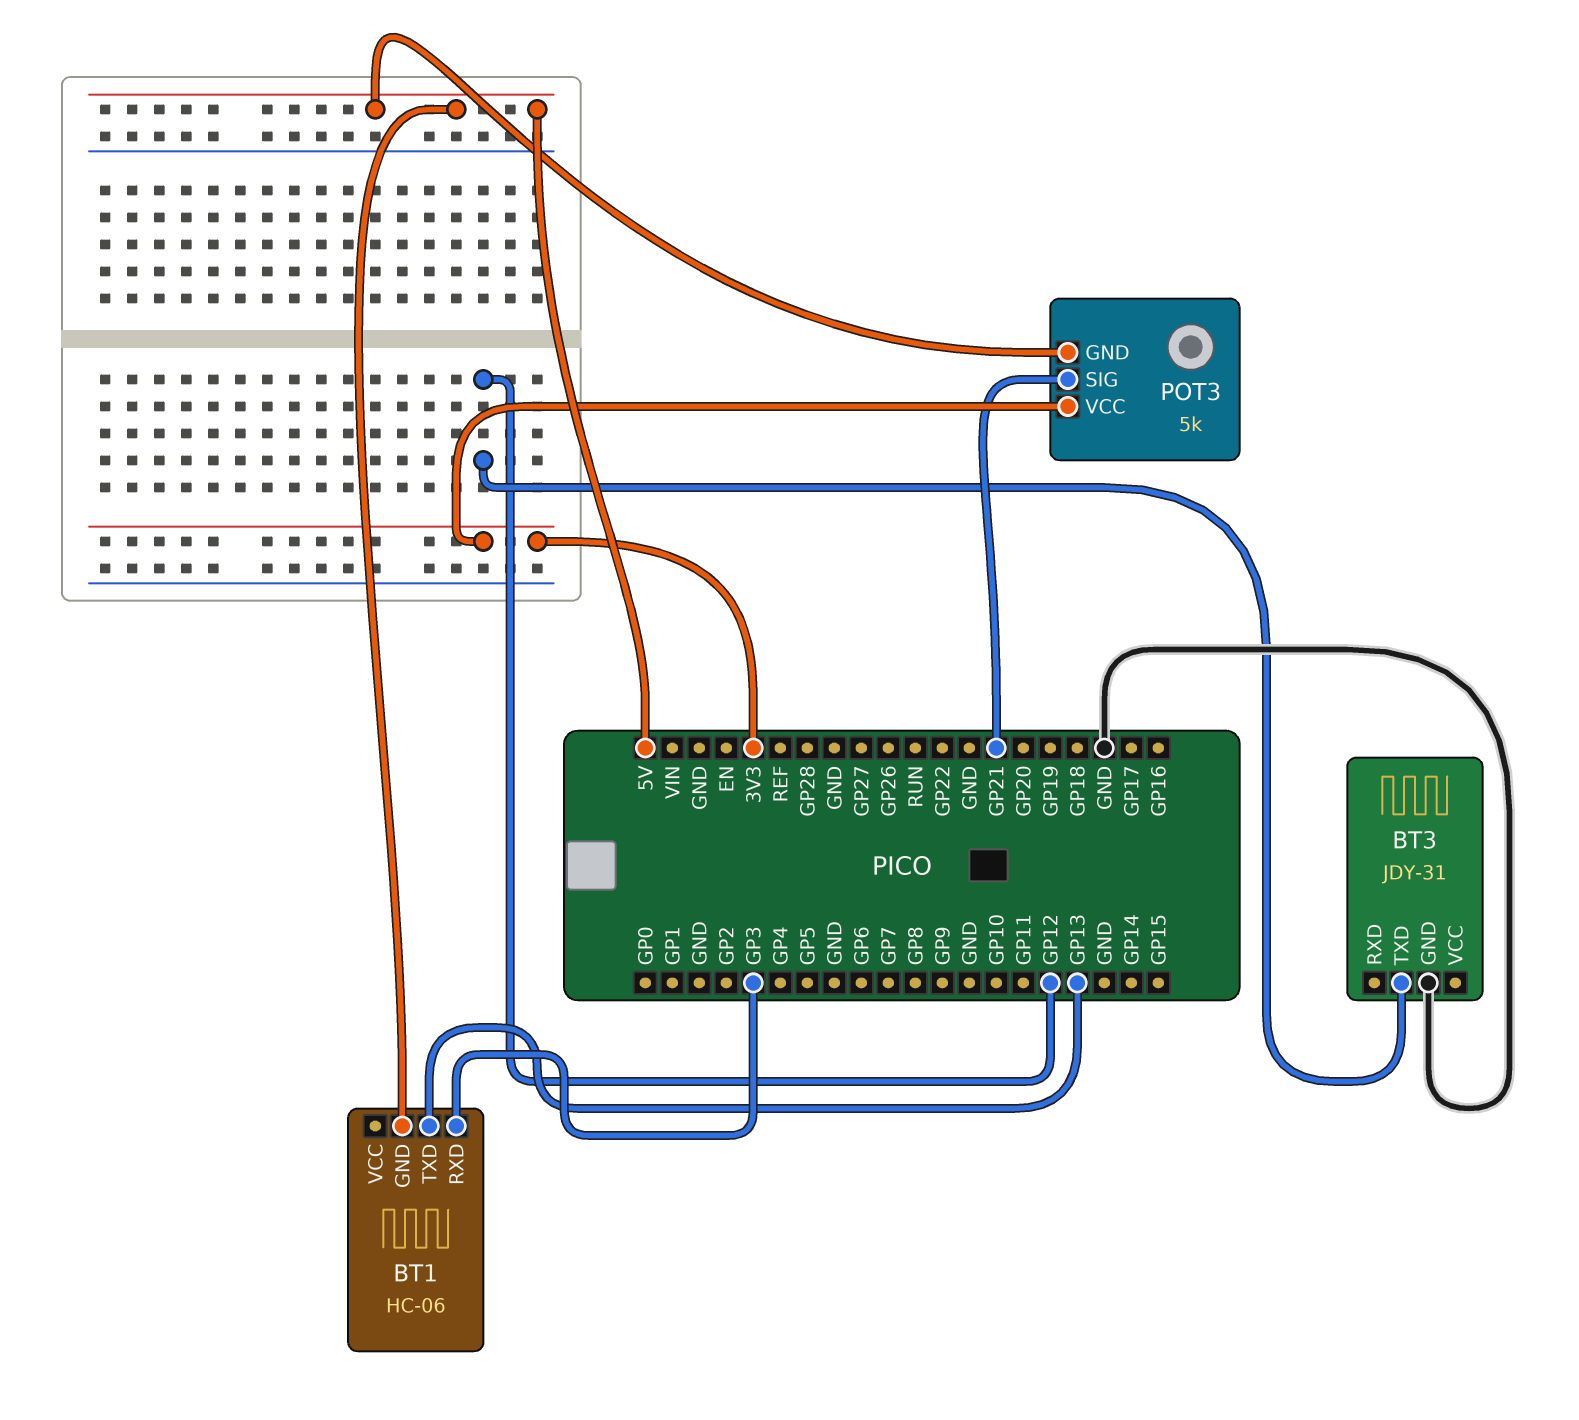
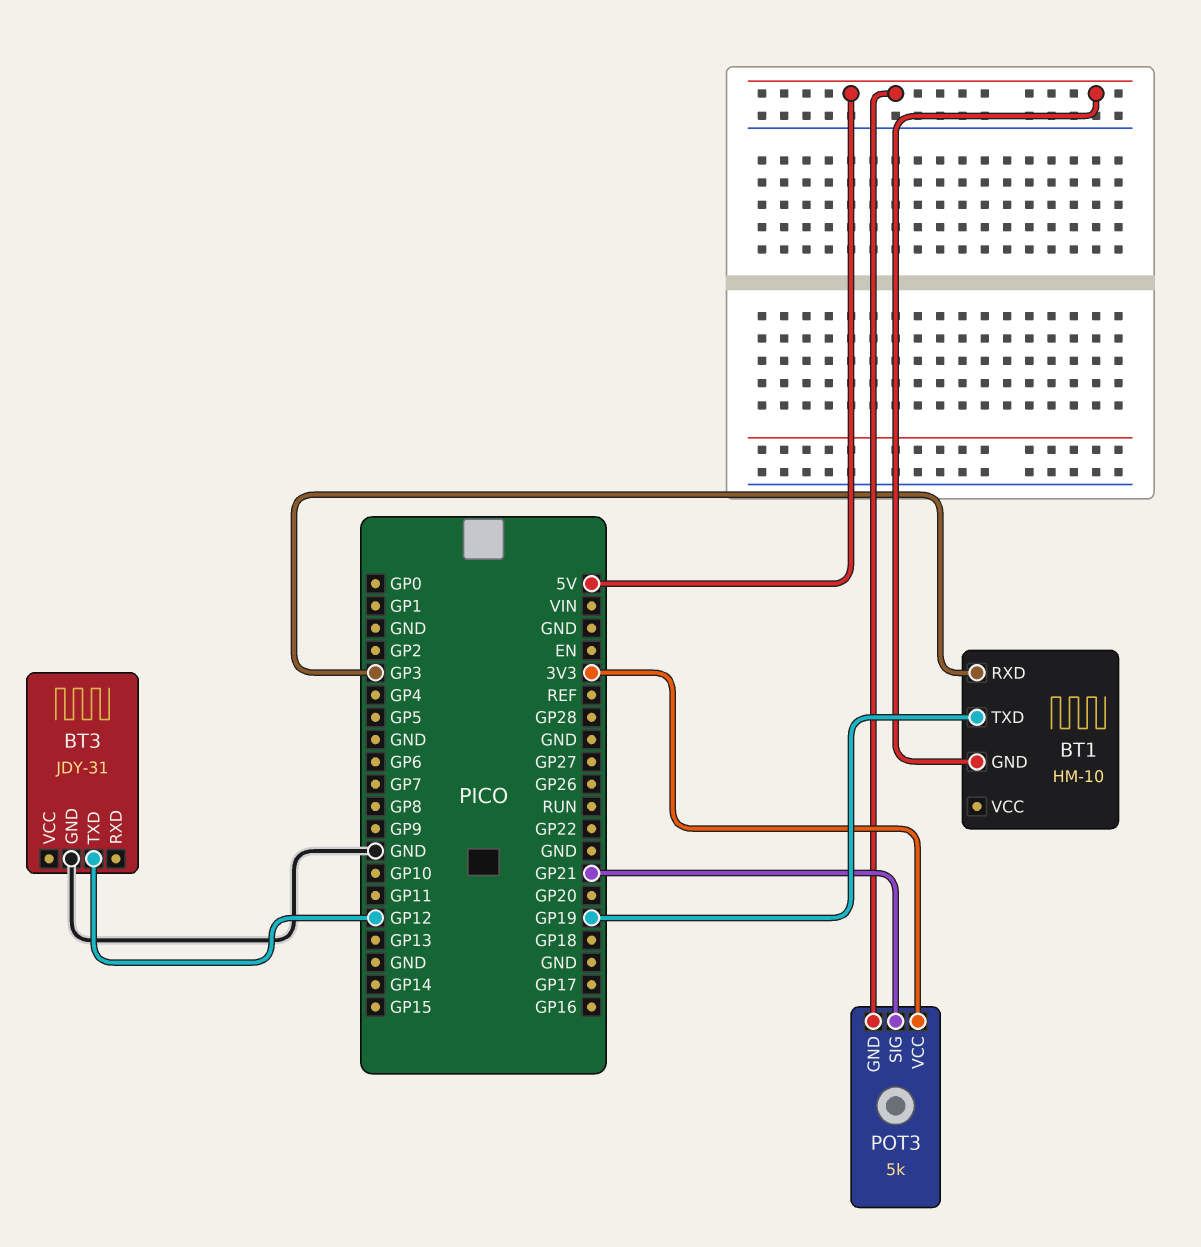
BT1: HC-06 -> HM-10
BT1 pin TXD: GP13 -> GP19

